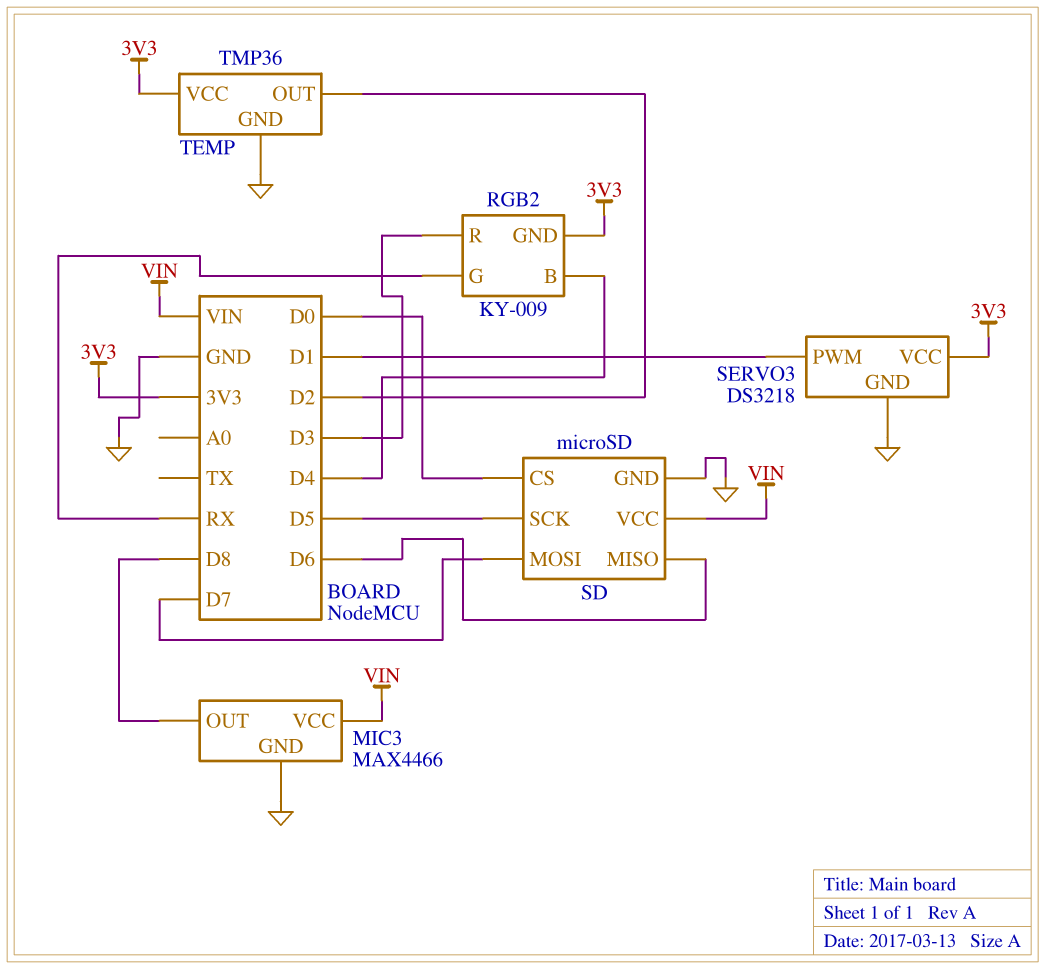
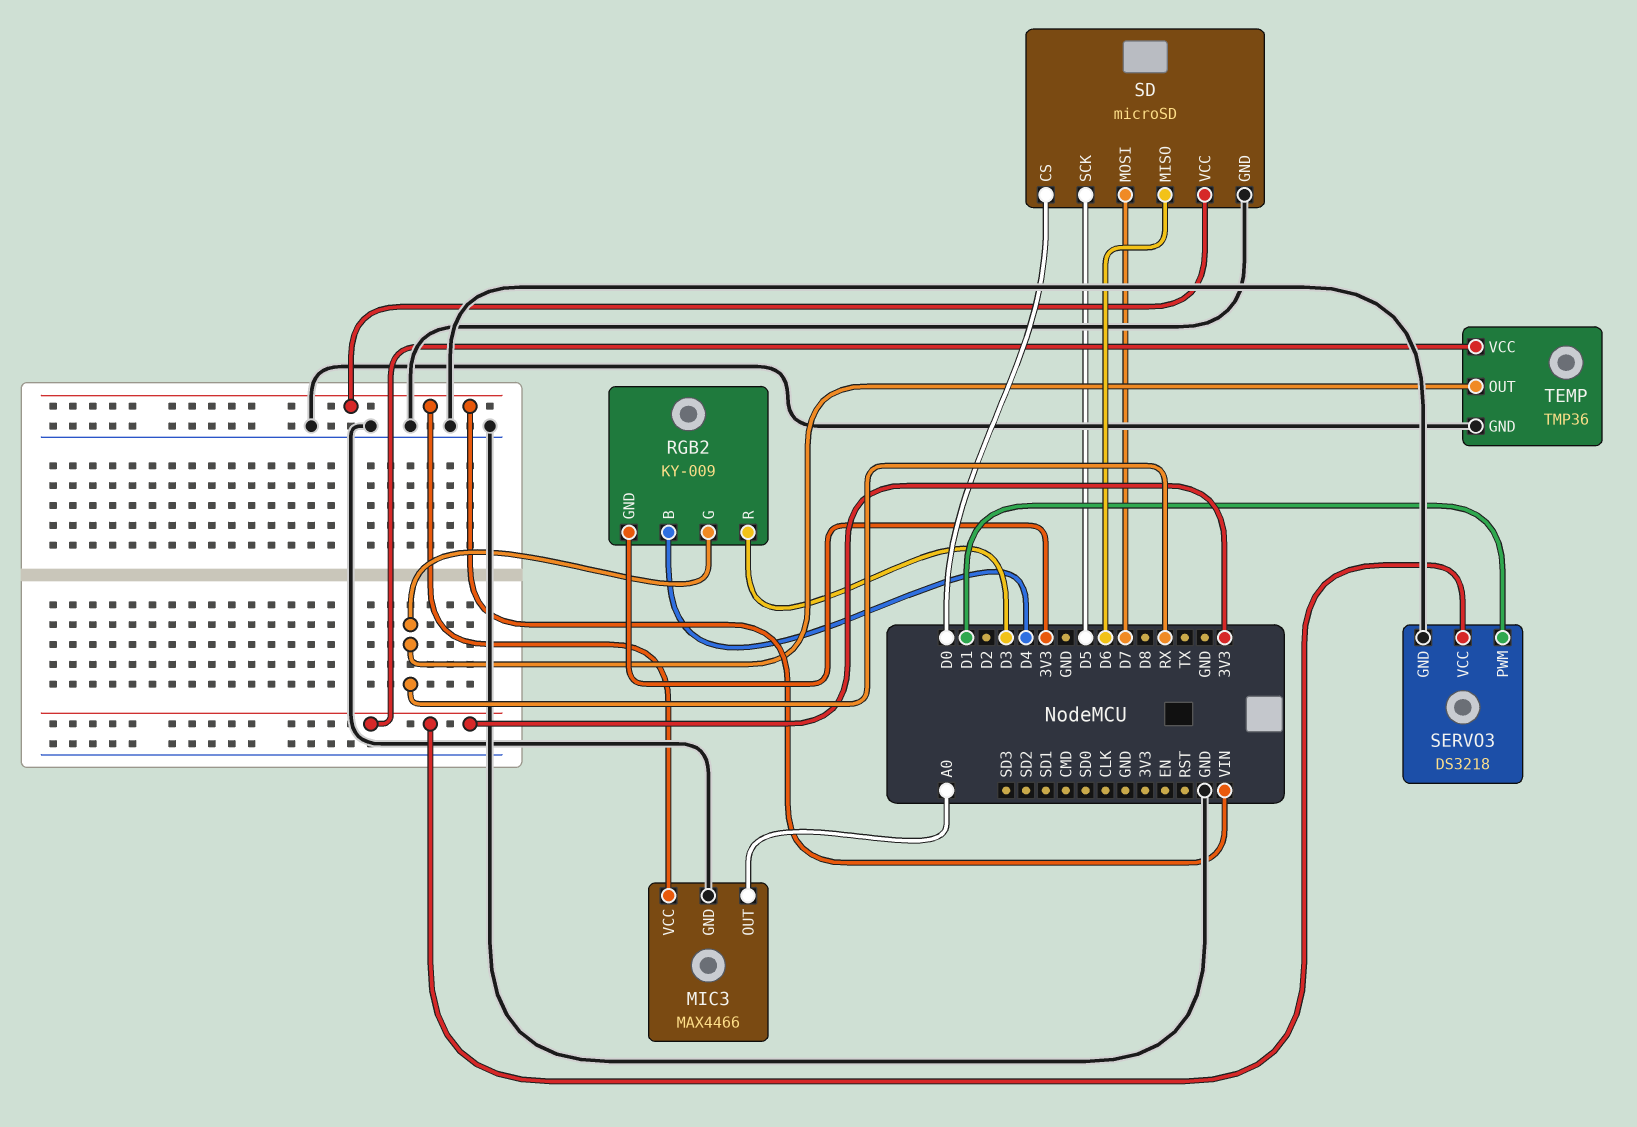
MIC3 pin OUT: D8 -> A0
TEMP pin OUT: D2 -> RX

